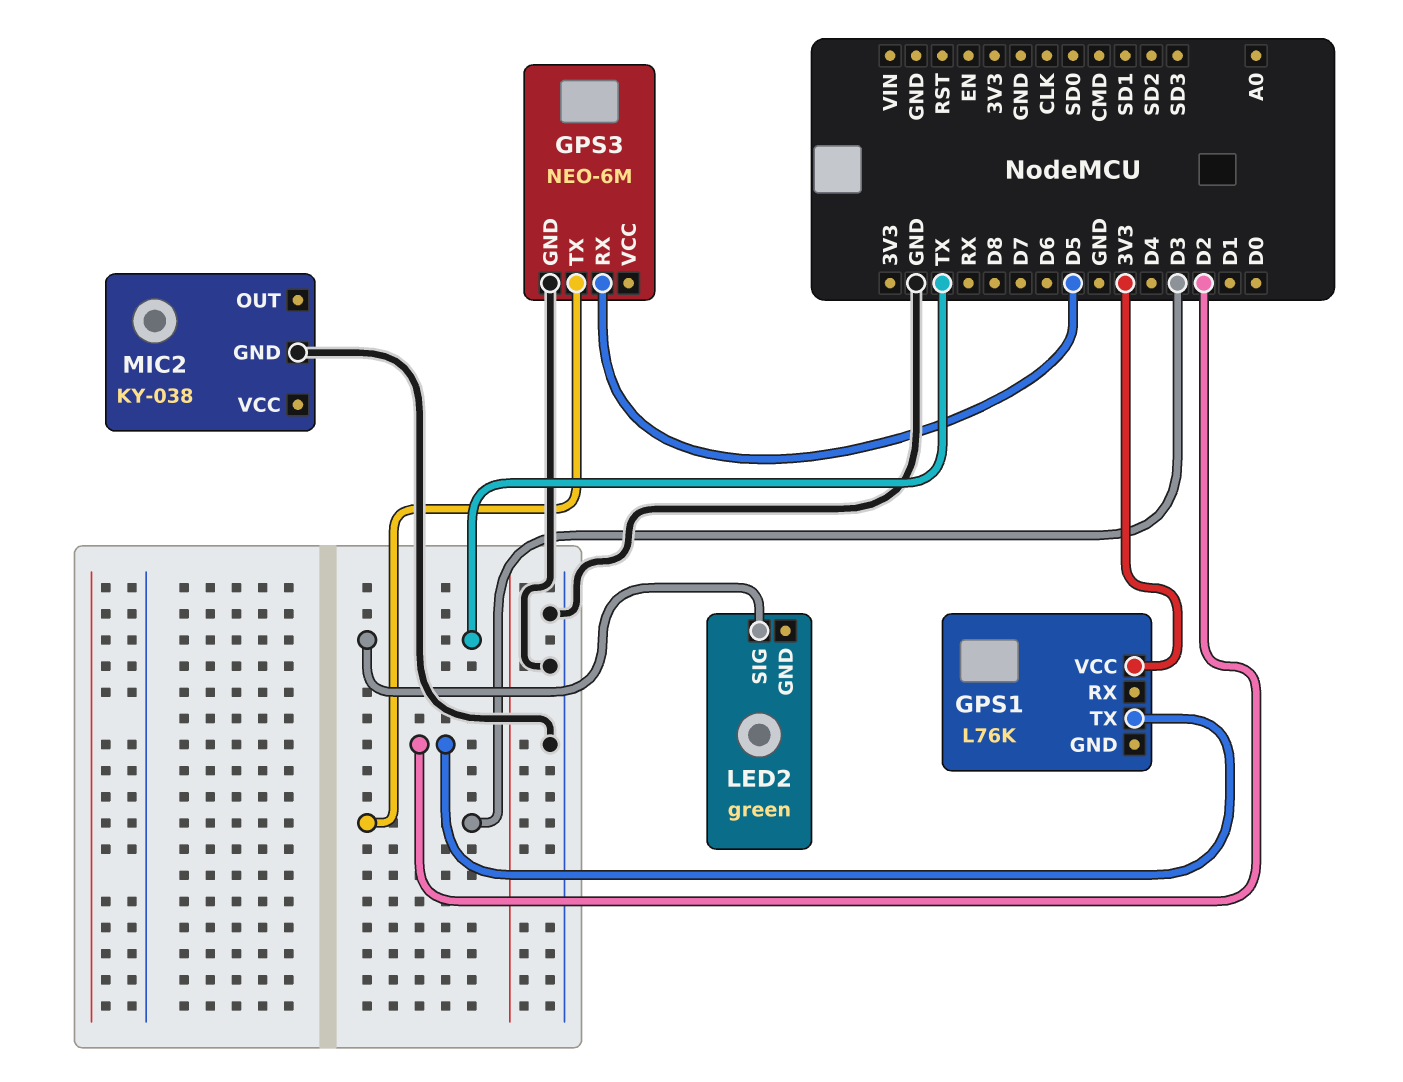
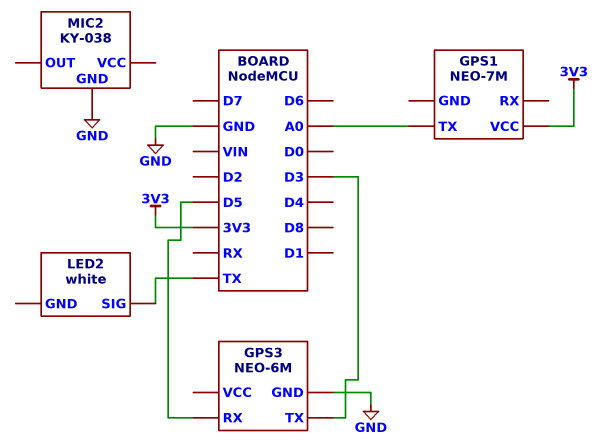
GPS1: L76K -> NEO-7M
GPS1 pin TX: D2 -> A0
LED2: green -> white

